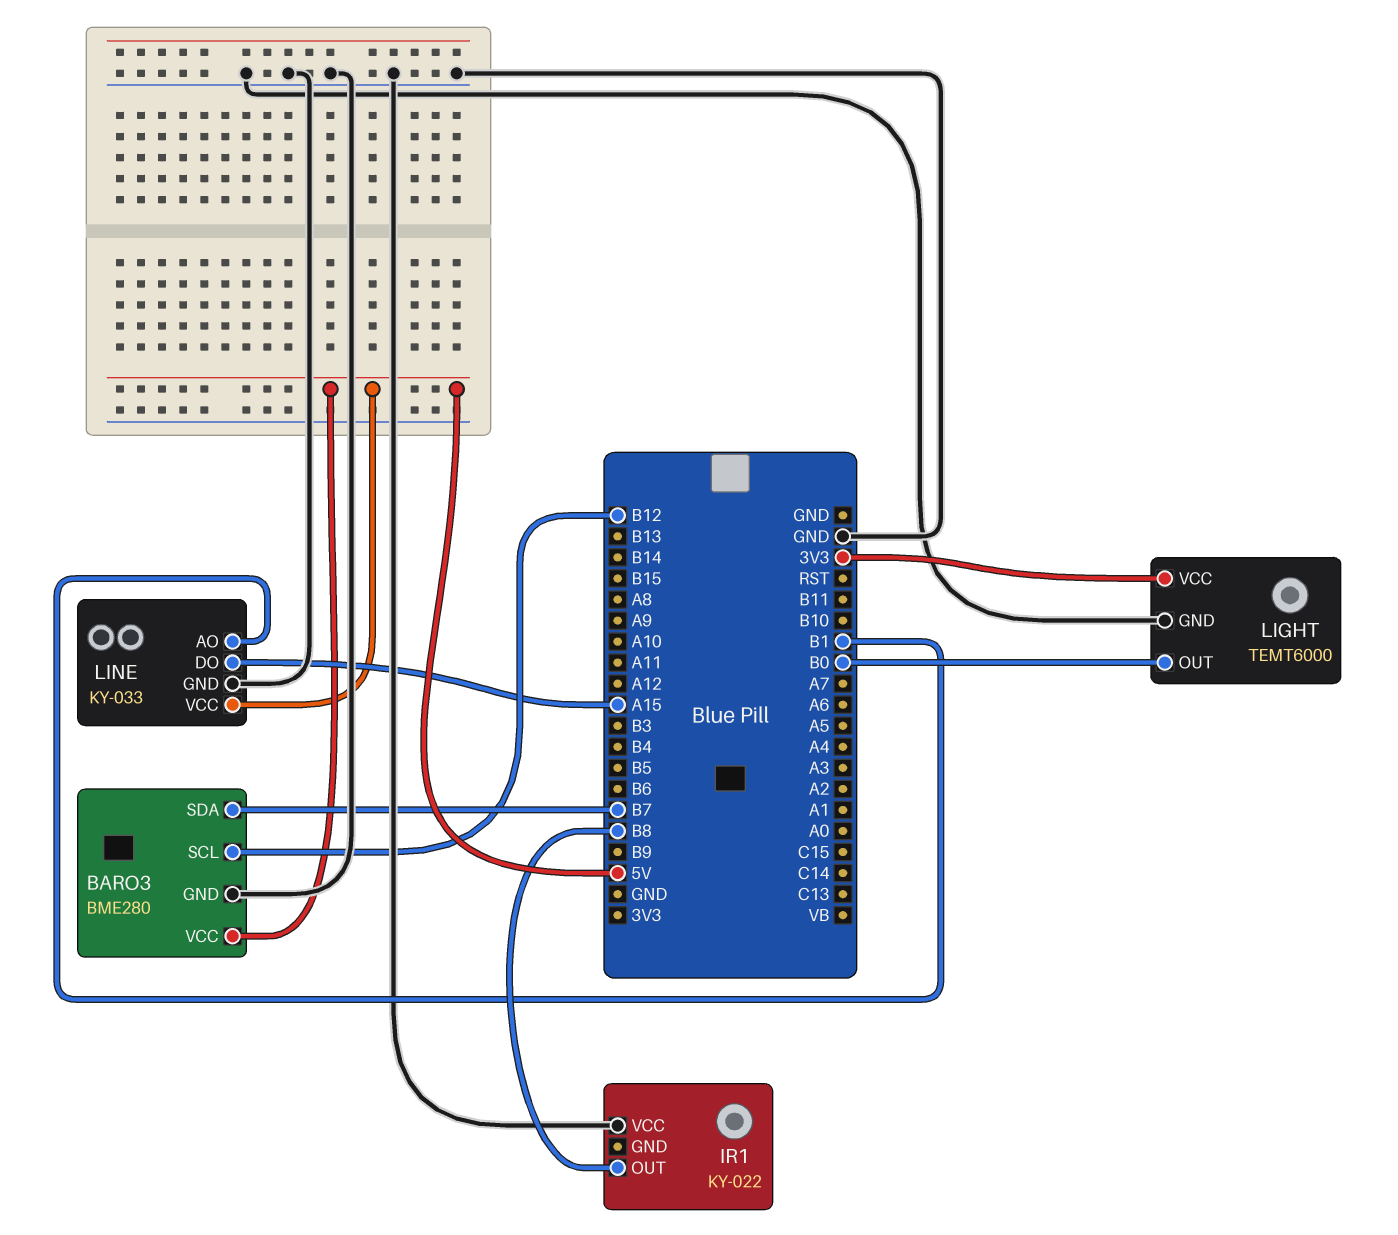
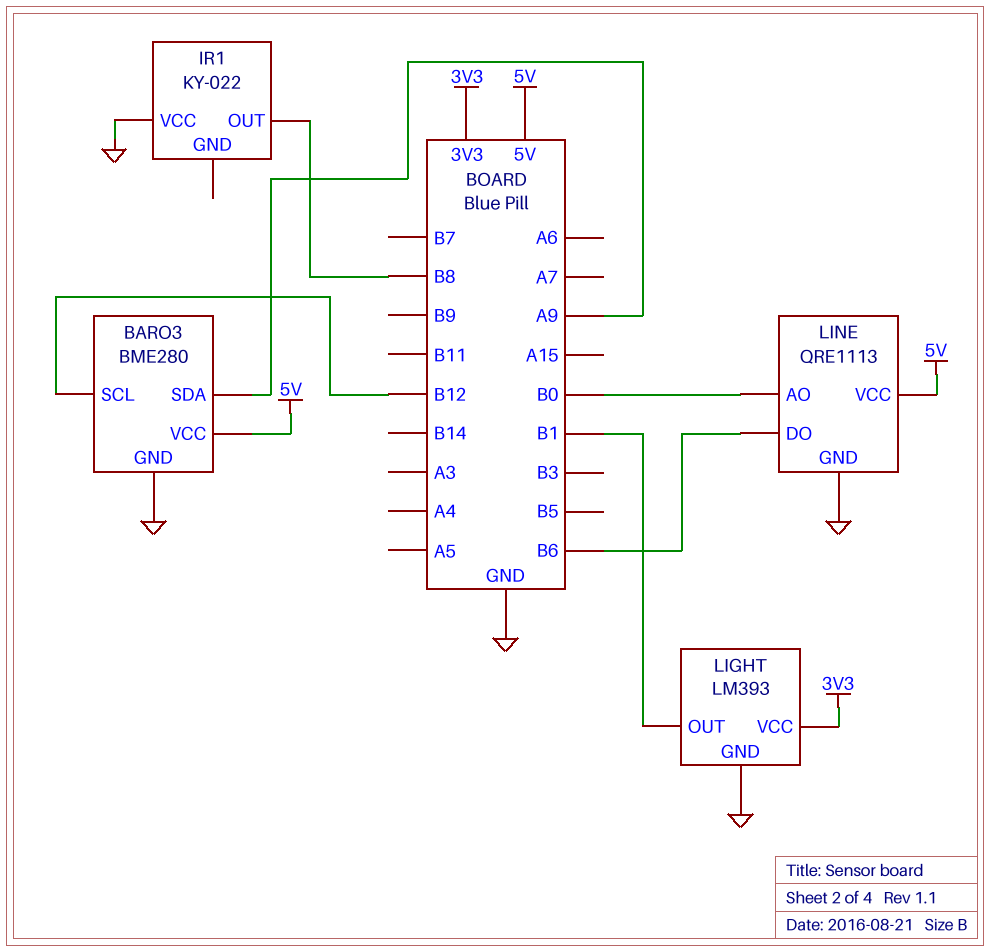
BARO3 pin SDA: B7 -> A9
LIGHT: TEMT6000 -> LM393
LIGHT pin OUT: B0 -> B1
LINE: KY-033 -> QRE1113
LINE pin AO: B1 -> B0
LINE pin DO: A15 -> B6

